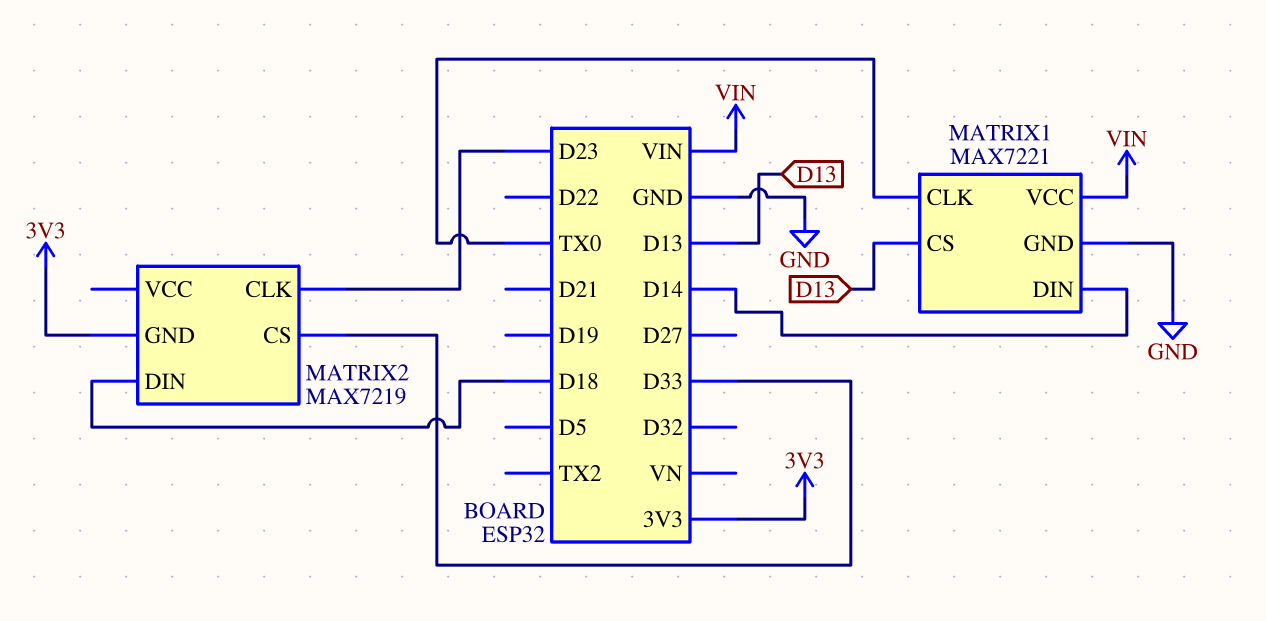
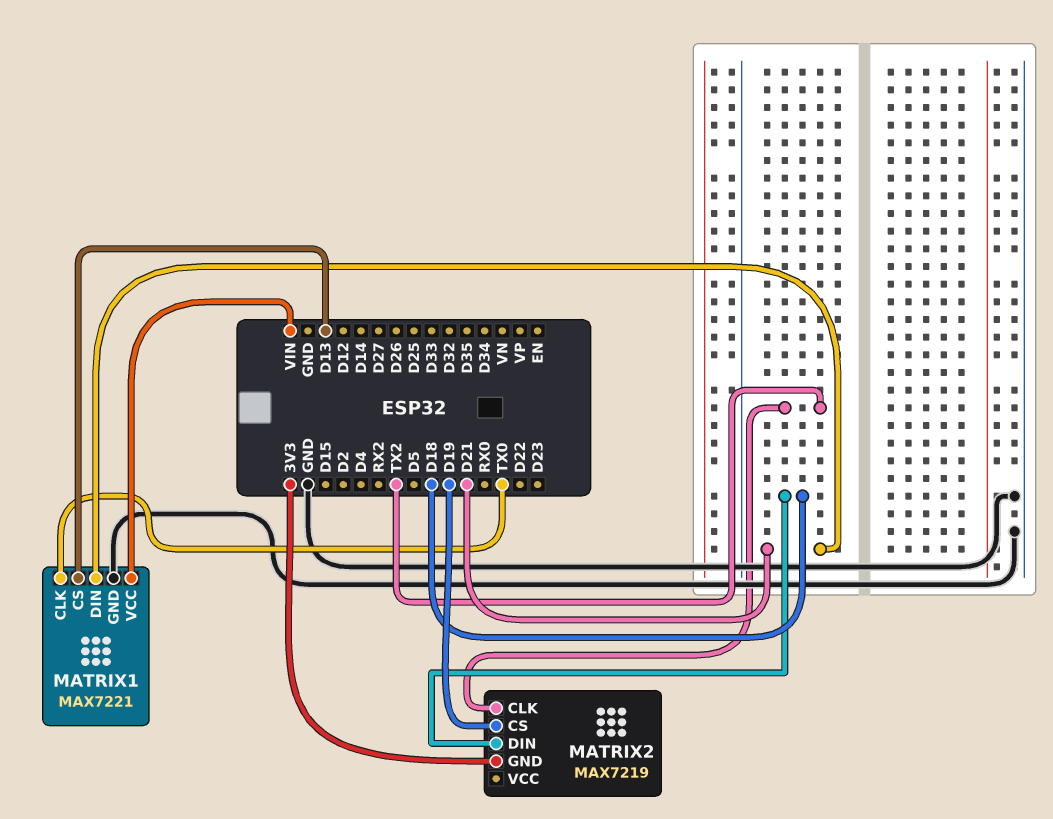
MATRIX1 pin DIN: D14 -> D21
MATRIX2 pin CLK: D23 -> TX2
MATRIX2 pin CS: D33 -> D19

